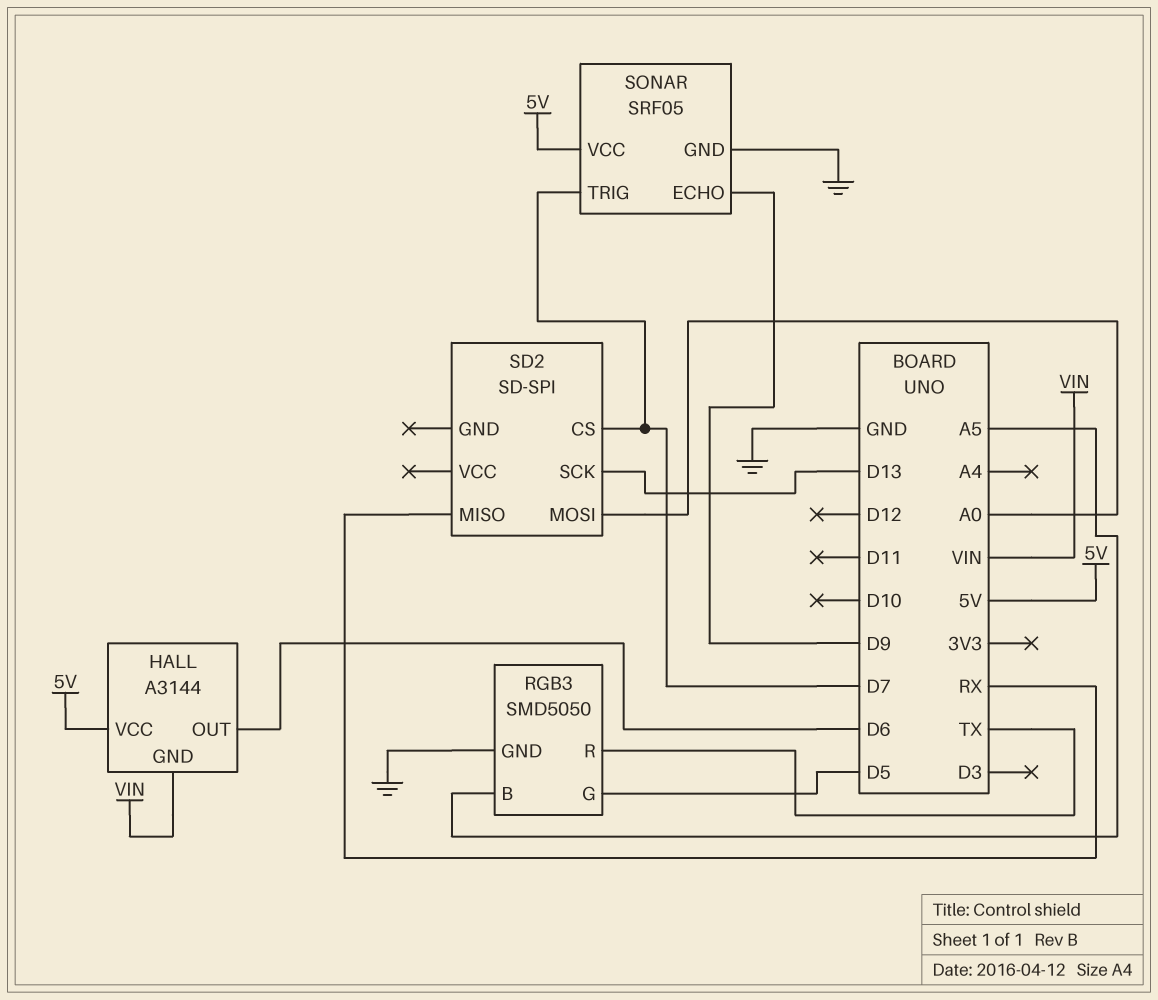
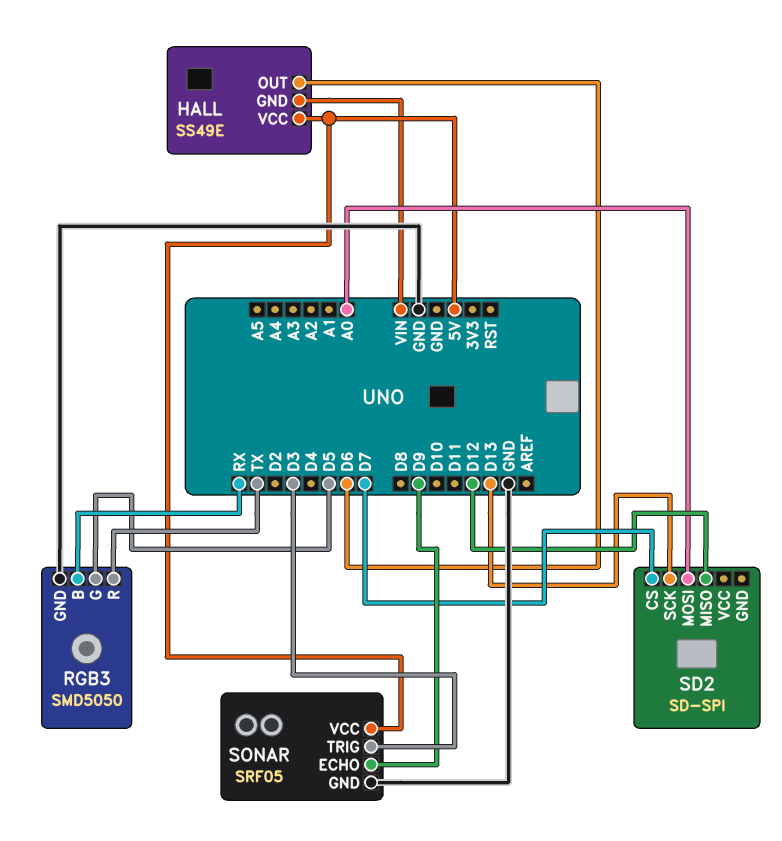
HALL: A3144 -> SS49E
RGB3 pin B: A5 -> RX
SD2 pin MISO: RX -> D12
SONAR pin TRIG: D7 -> D3

